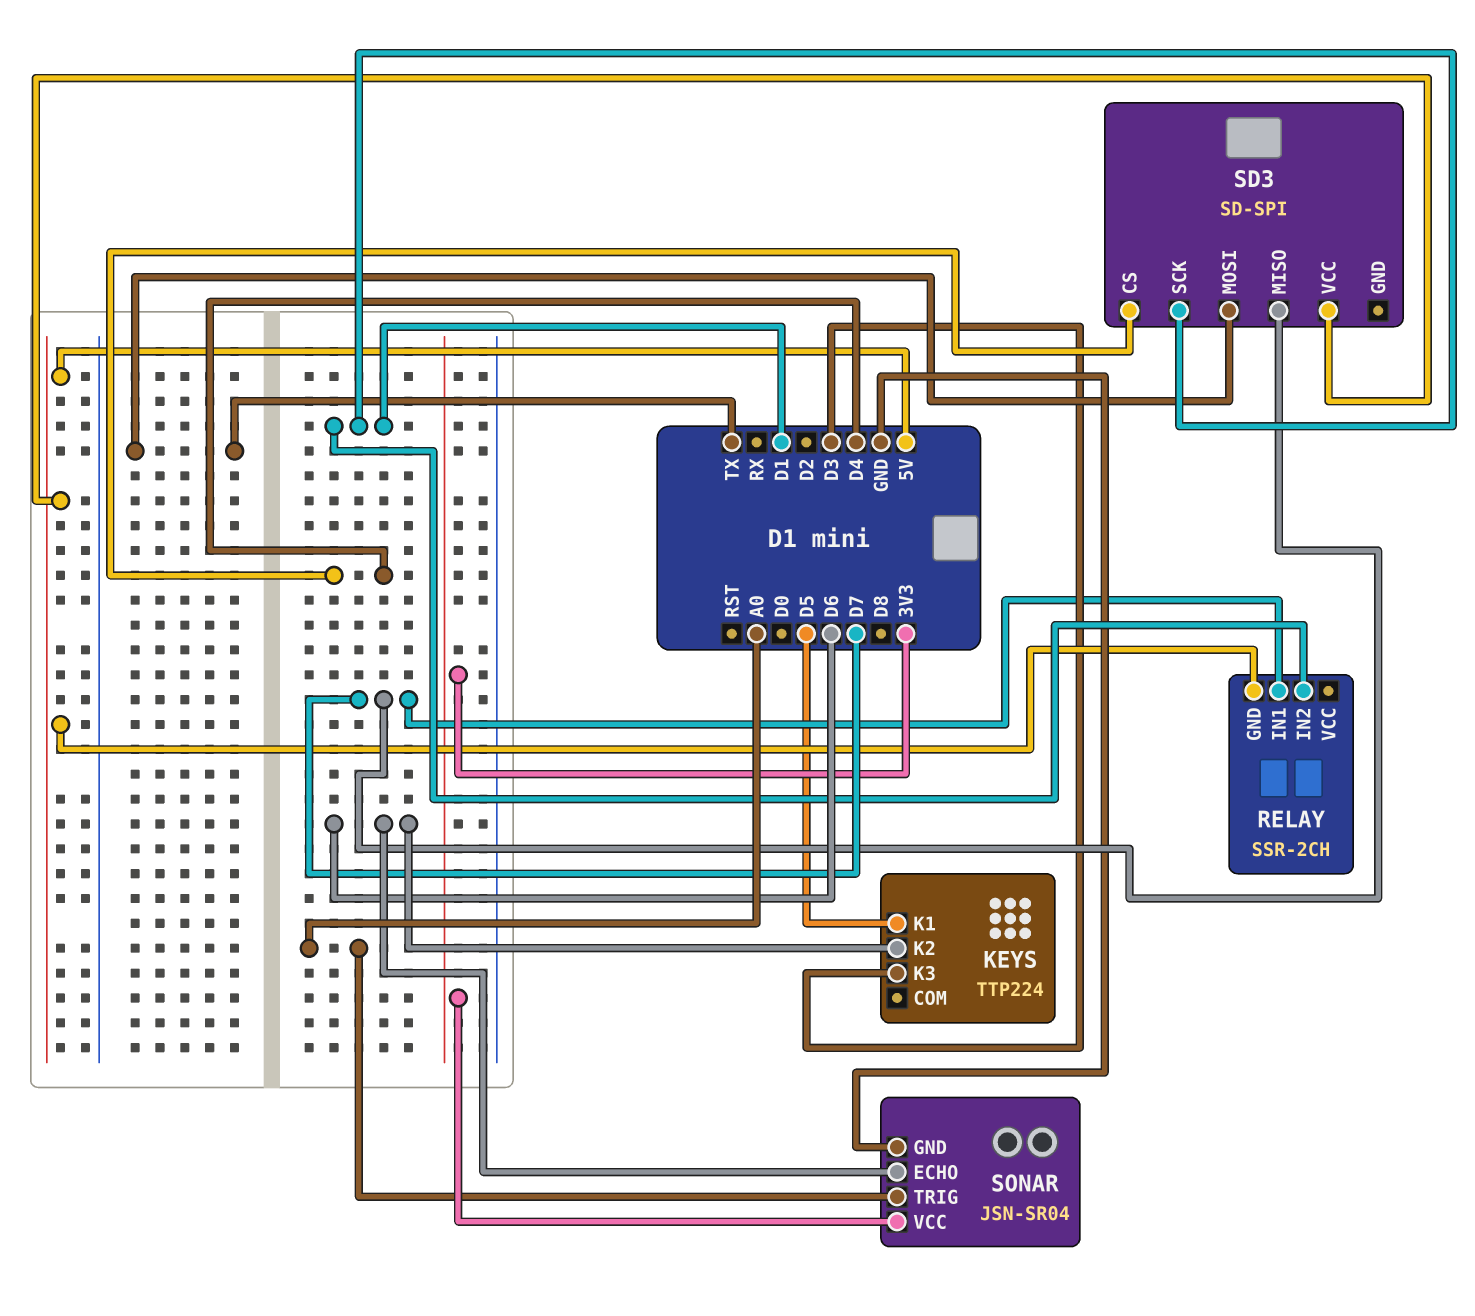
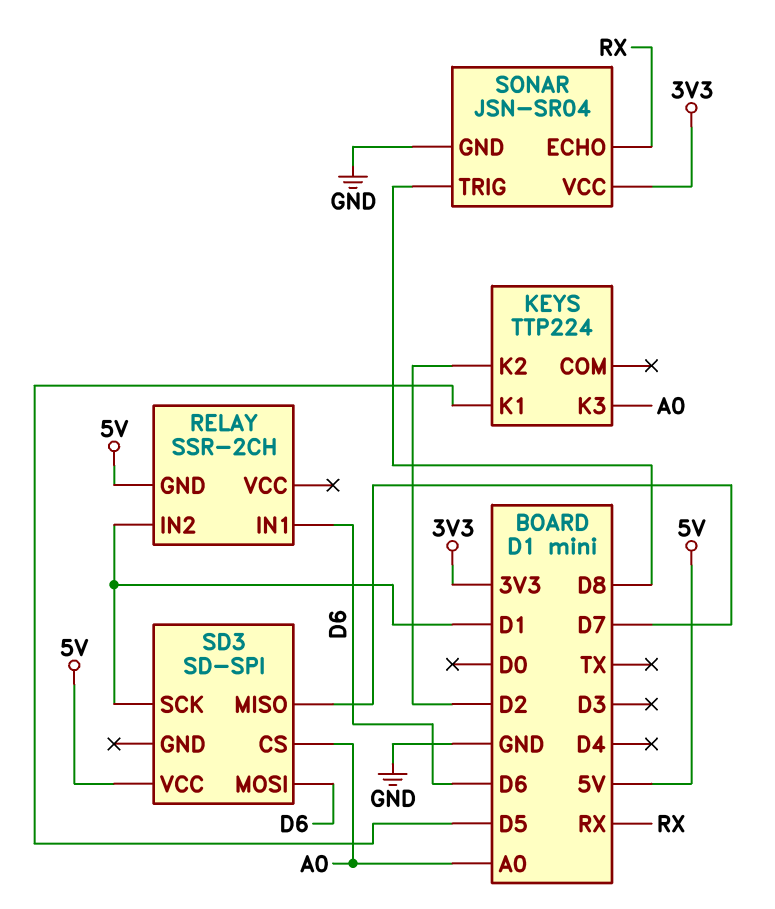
KEYS pin K2: D6 -> D2
KEYS pin K3: D3 -> A0
RELAY pin IN1: D7 -> D6
SD3 pin CS: D4 -> A0
SD3 pin MOSI: TX -> D6
SONAR pin ECHO: D6 -> RX
SONAR pin TRIG: A0 -> D8

